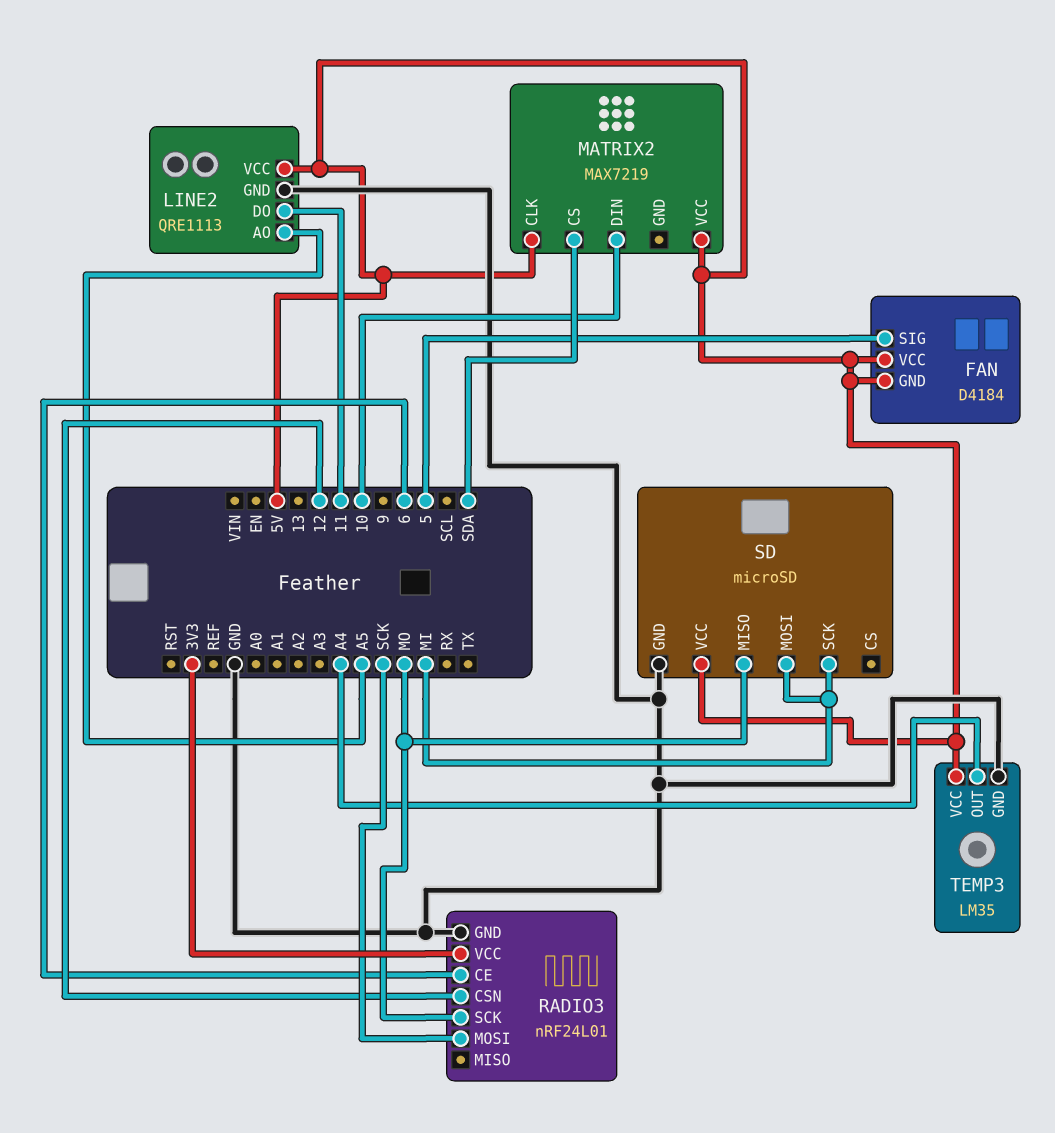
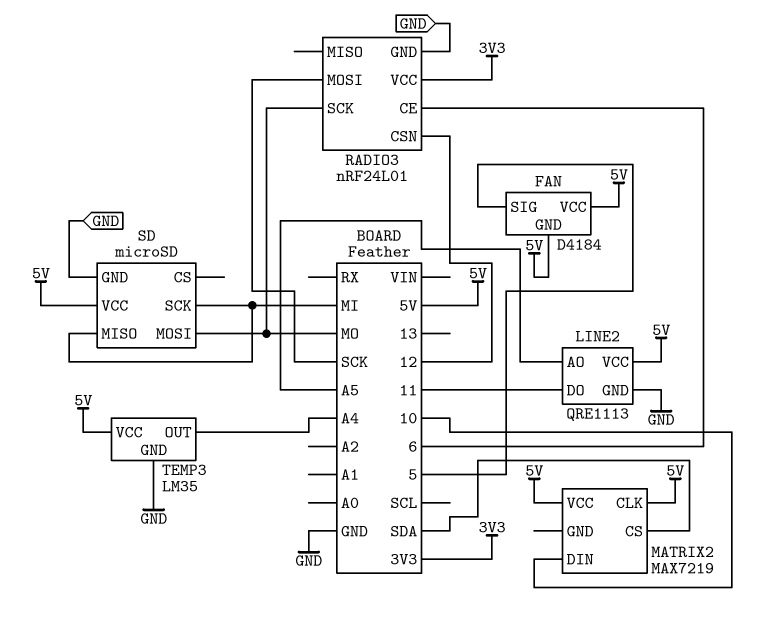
SD pin MISO: MO -> MI
SD pin MOSI: MI -> MO

